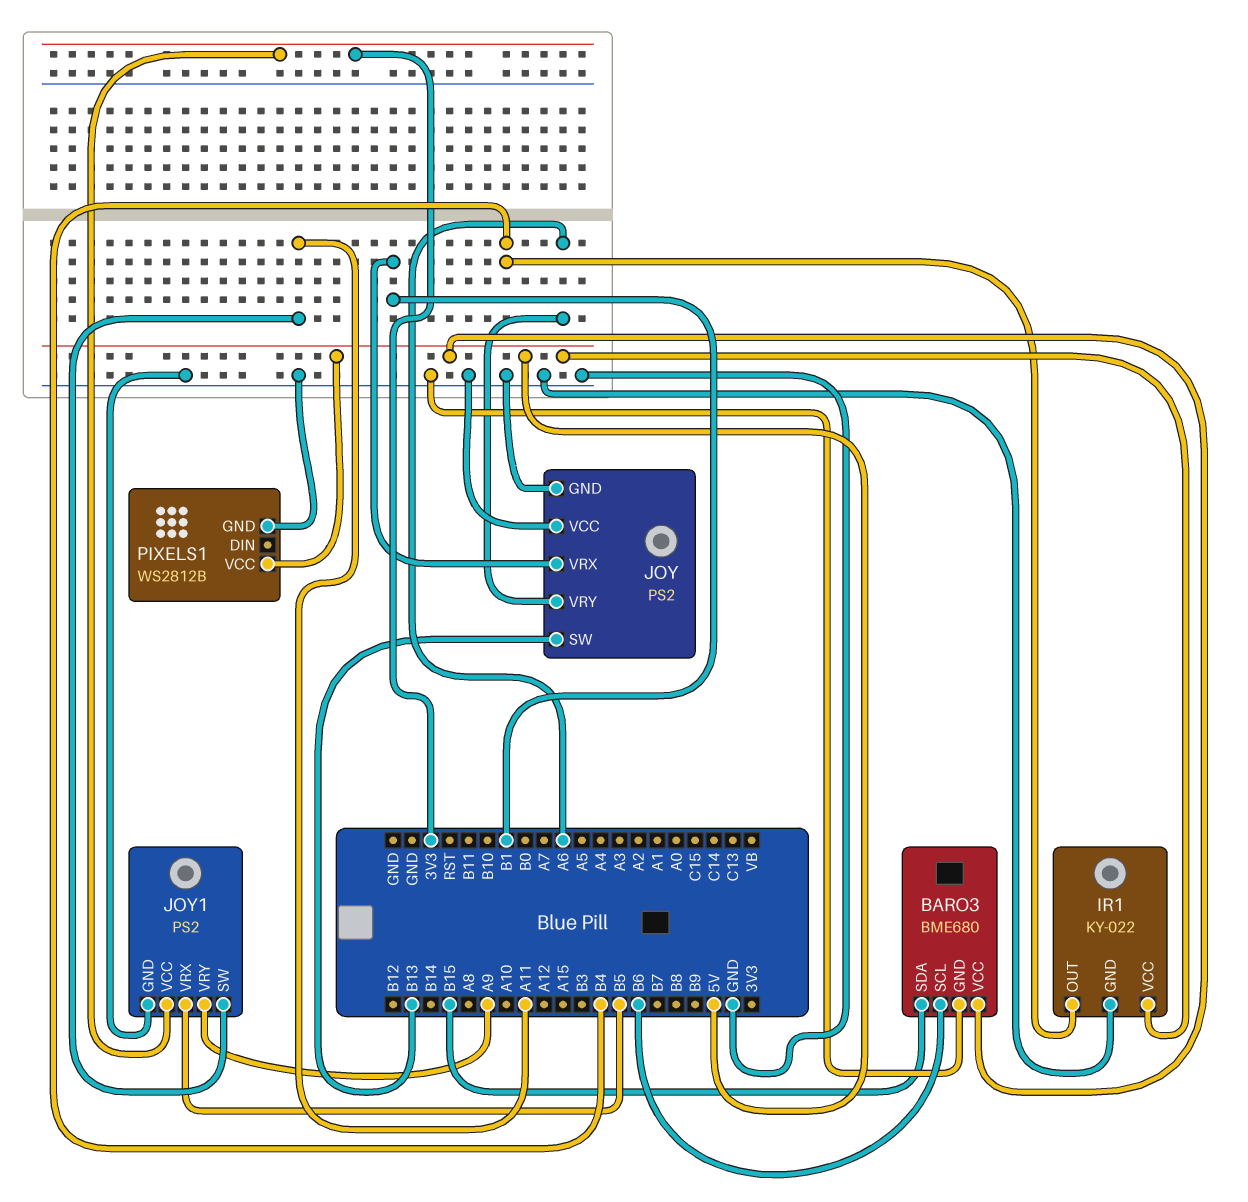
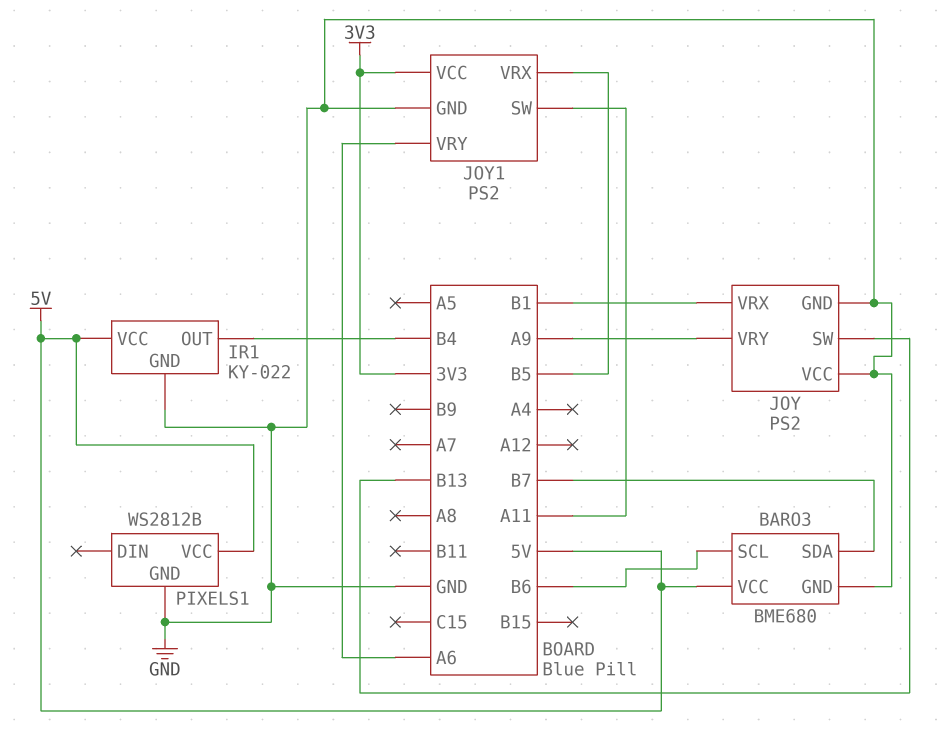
BARO3 pin SDA: B15 -> B7
JOY pin VRY: A6 -> A9
JOY1 pin VRY: A9 -> A6

